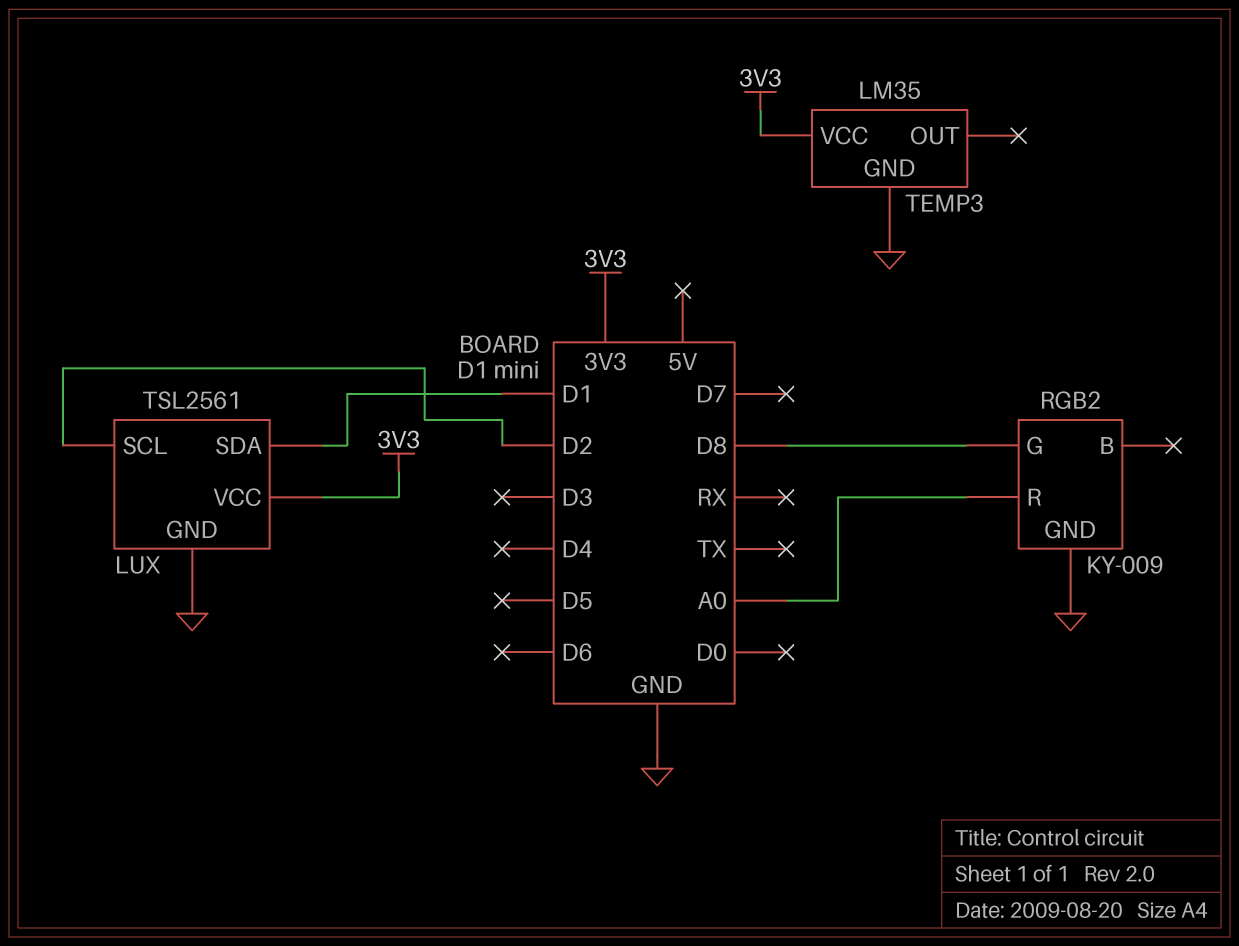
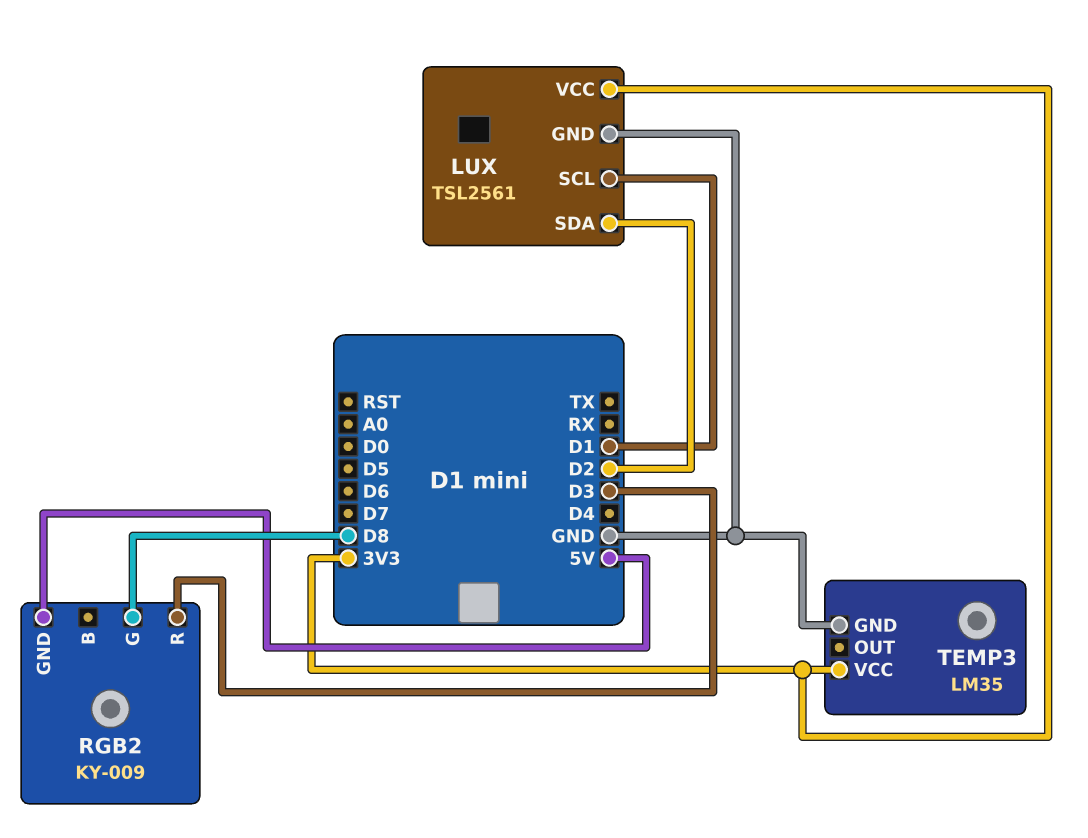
LUX pin SCL: D2 -> D1
LUX pin SDA: D1 -> D2
RGB2 pin GND: GND -> 5V
RGB2 pin R: A0 -> D3

